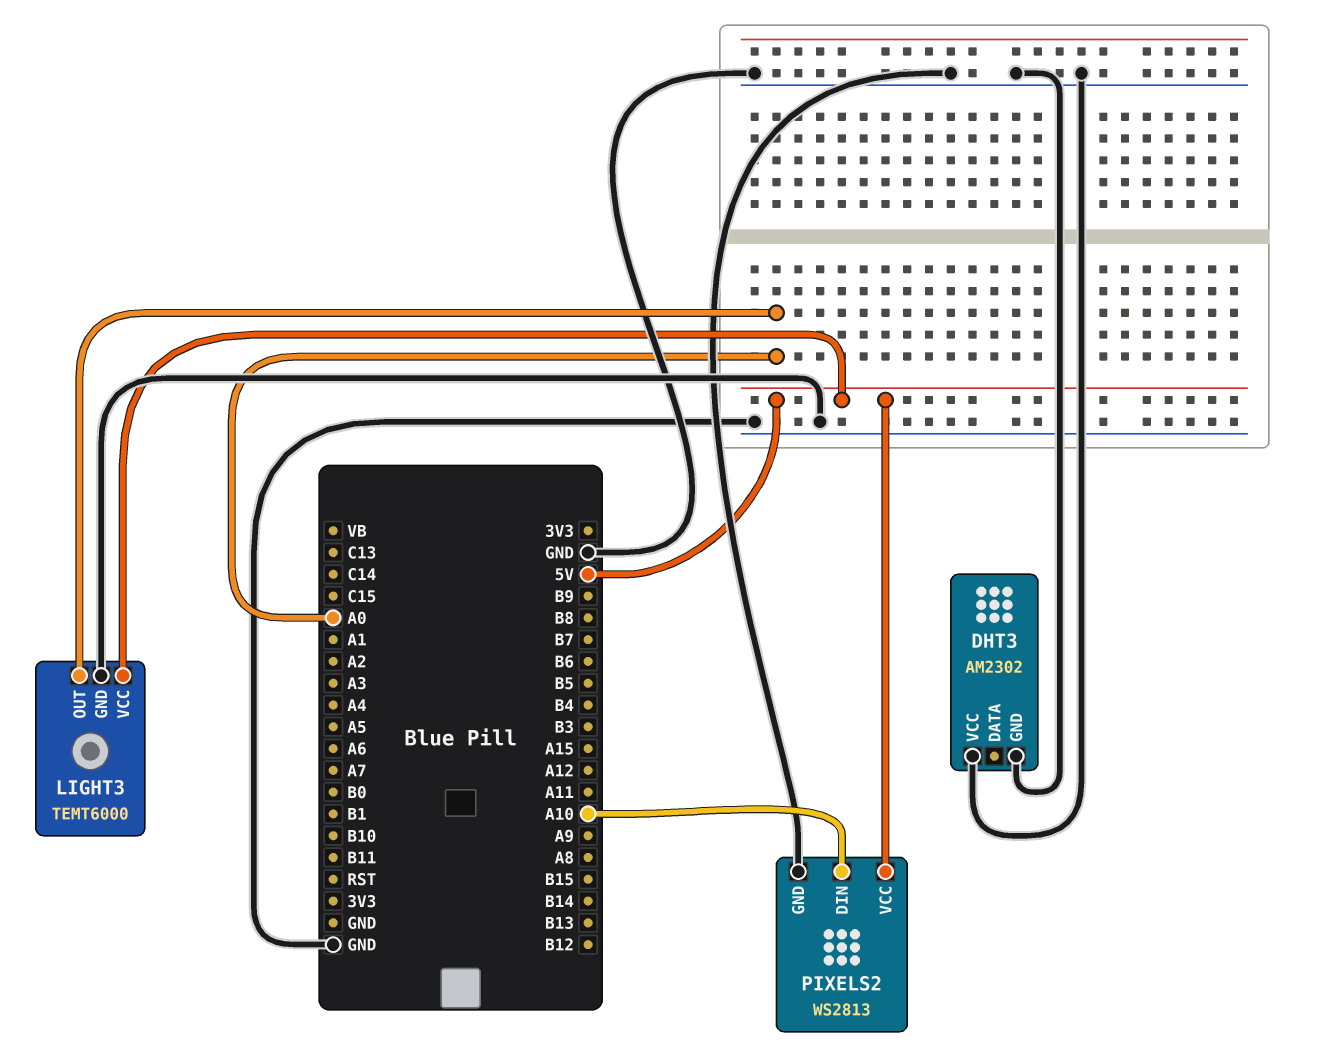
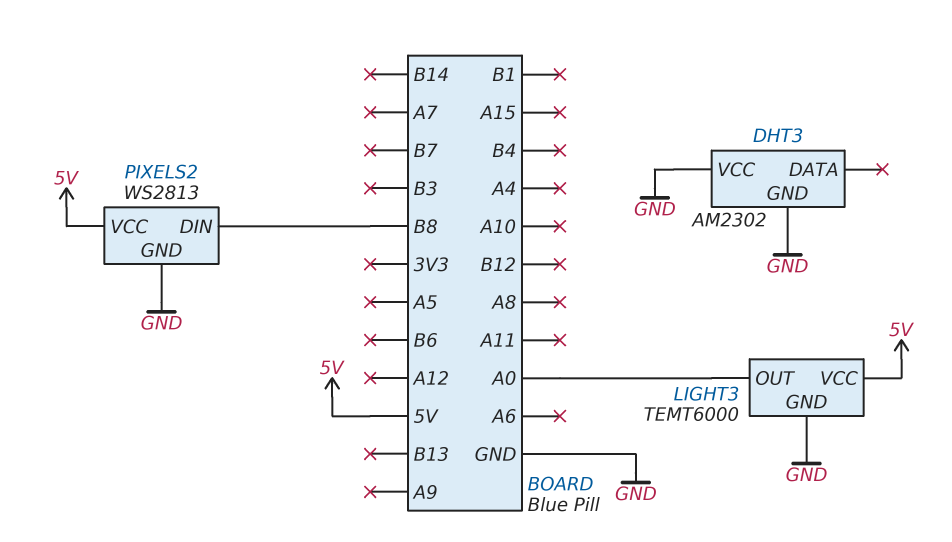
PIXELS2 pin DIN: A10 -> B8

